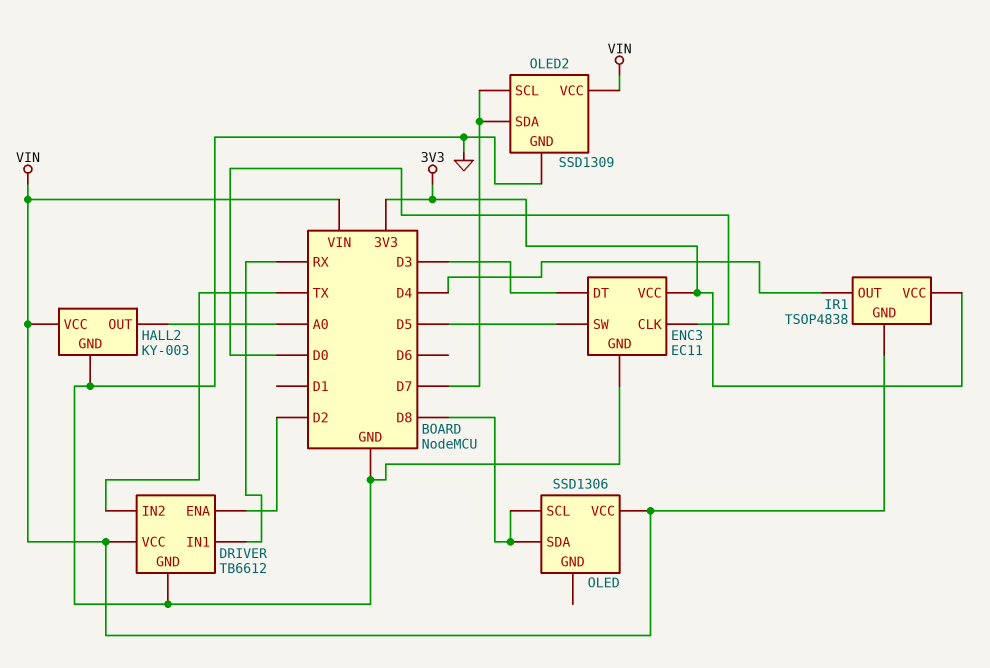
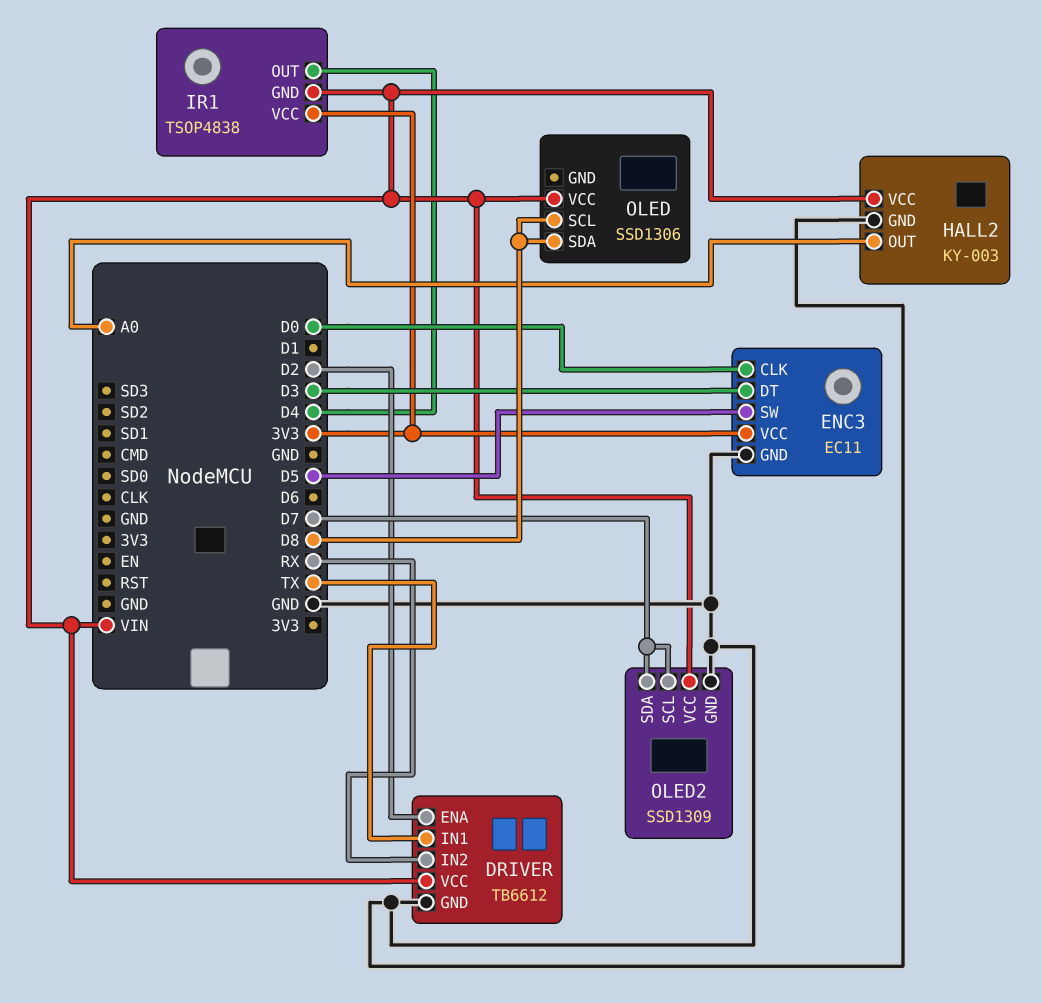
DRIVER pin IN1: RX -> TX
DRIVER pin IN2: TX -> RX

